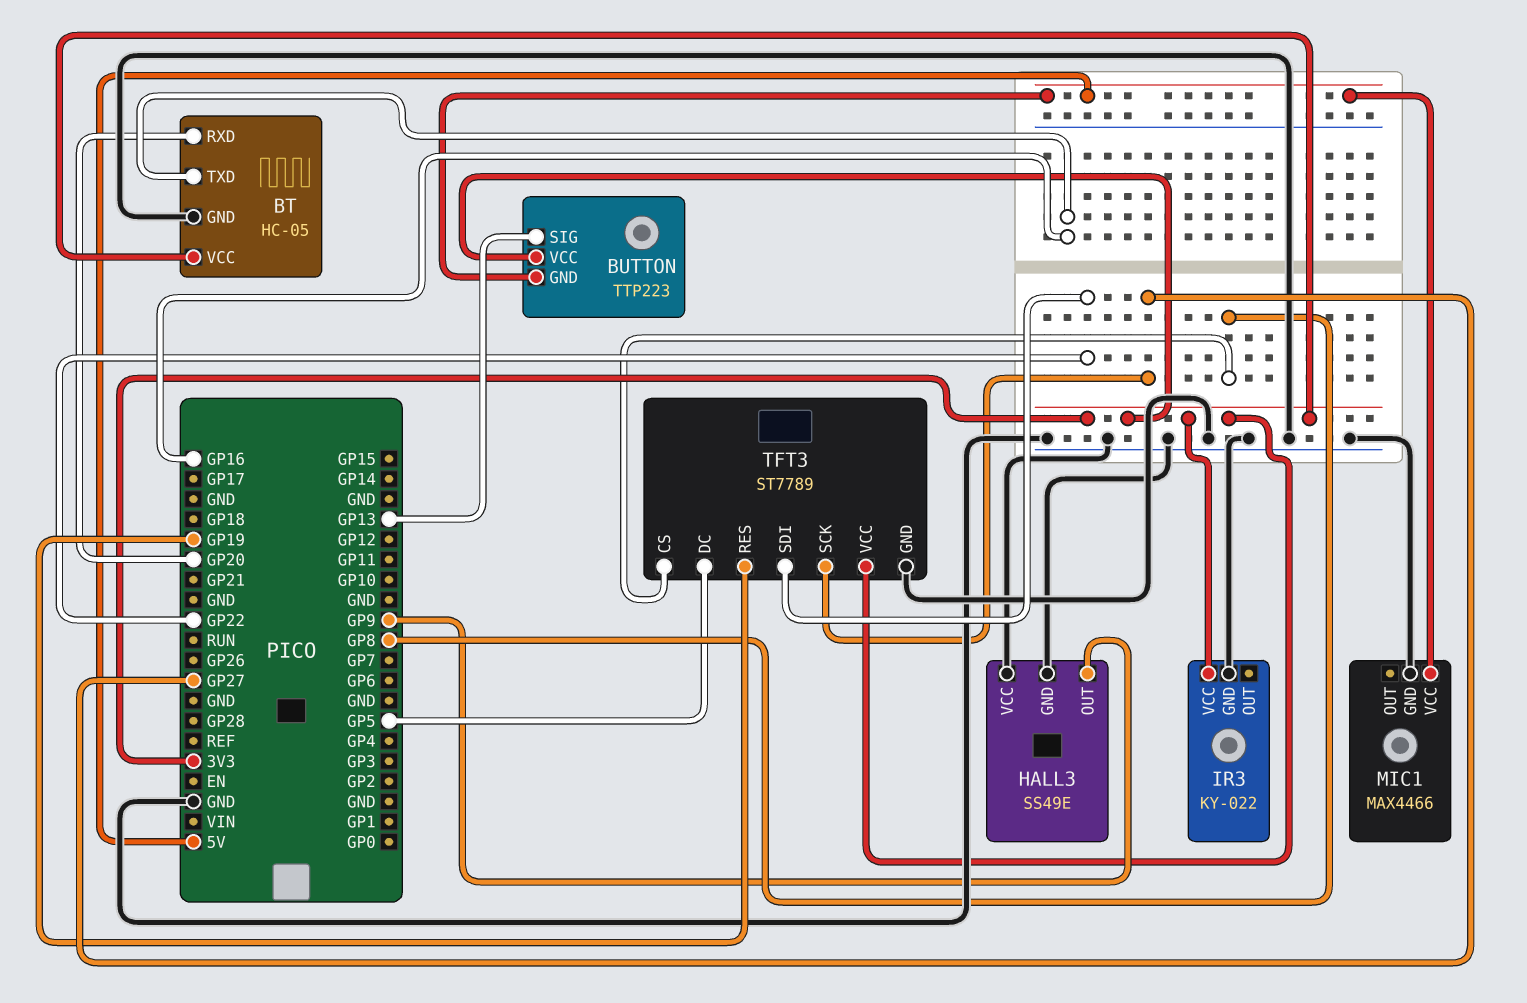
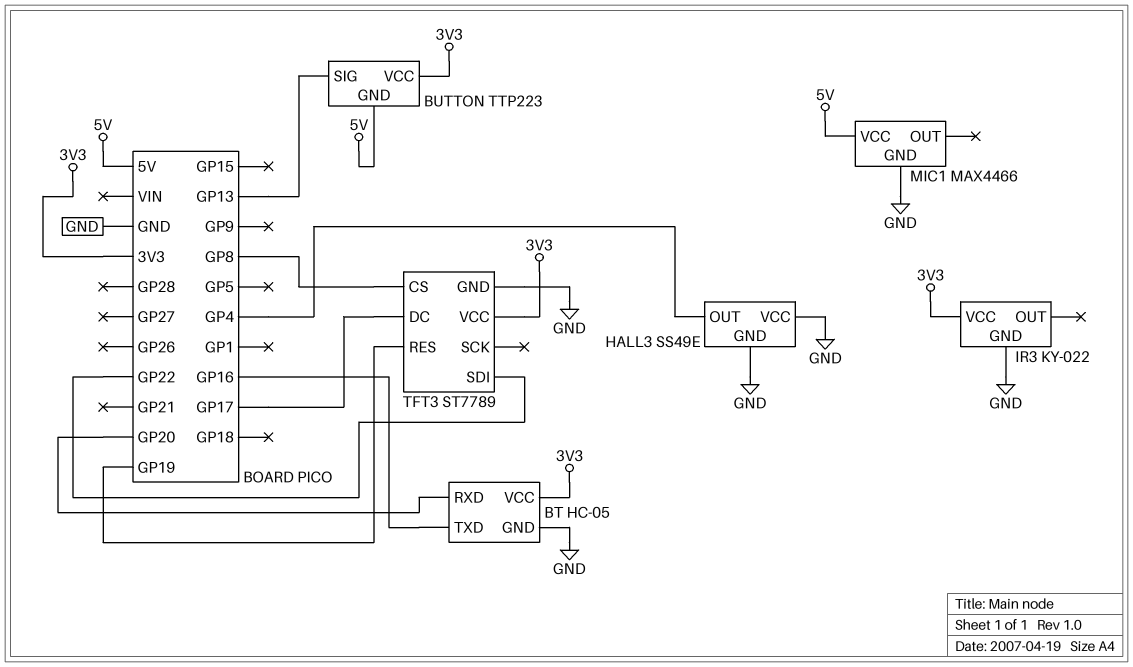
HALL3 pin OUT: GP9 -> GP4
TFT3 pin DC: GP5 -> GP17
TFT3 pin SCK: GP27 -> none

